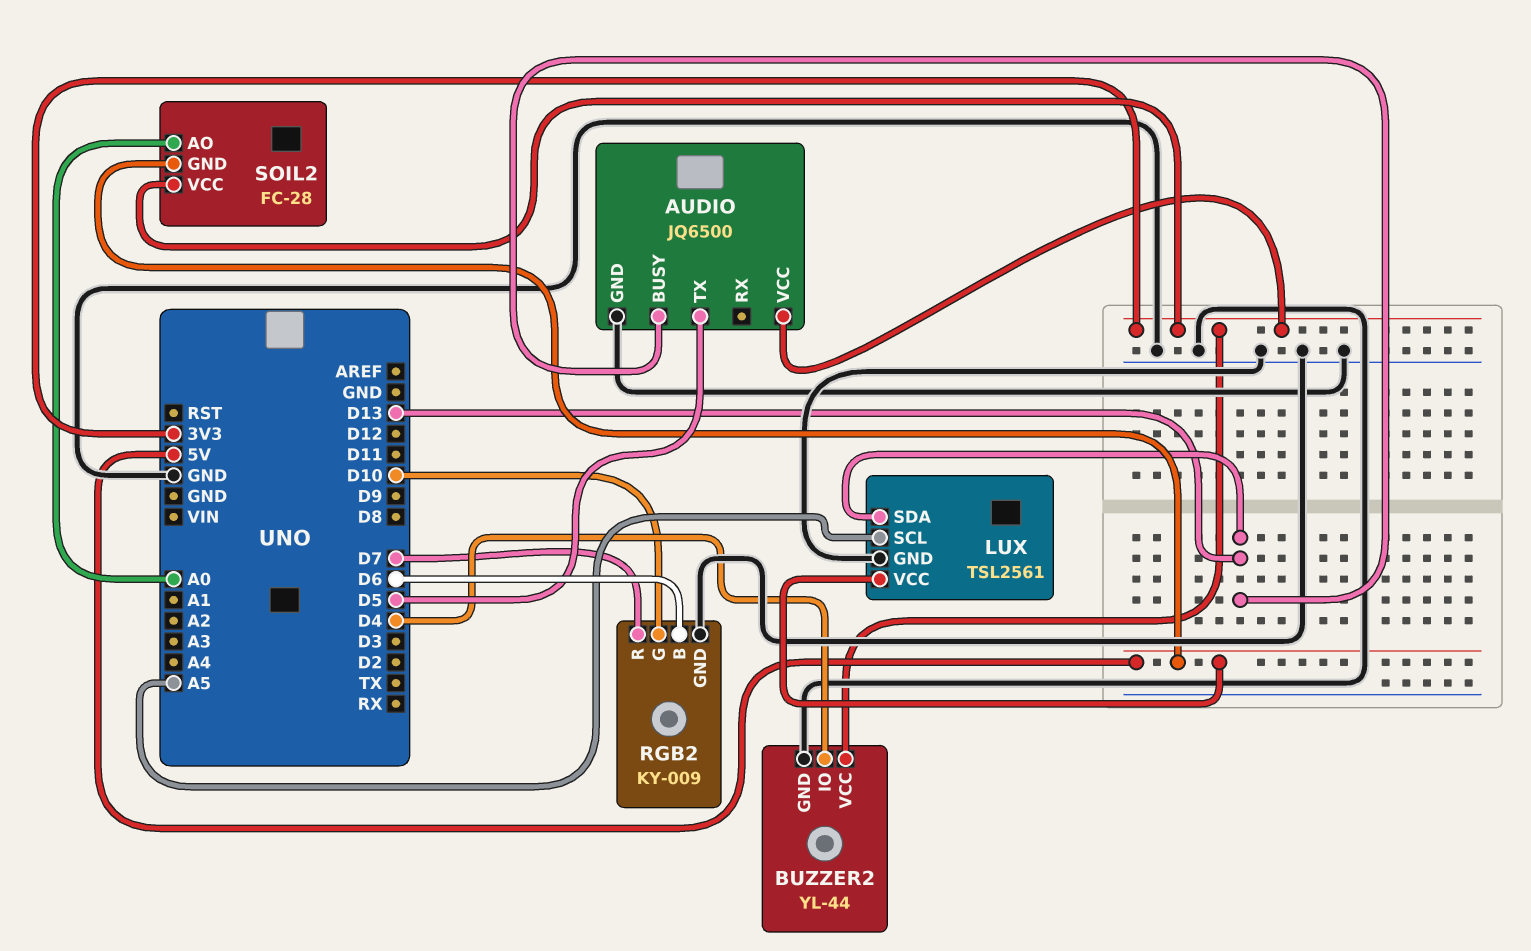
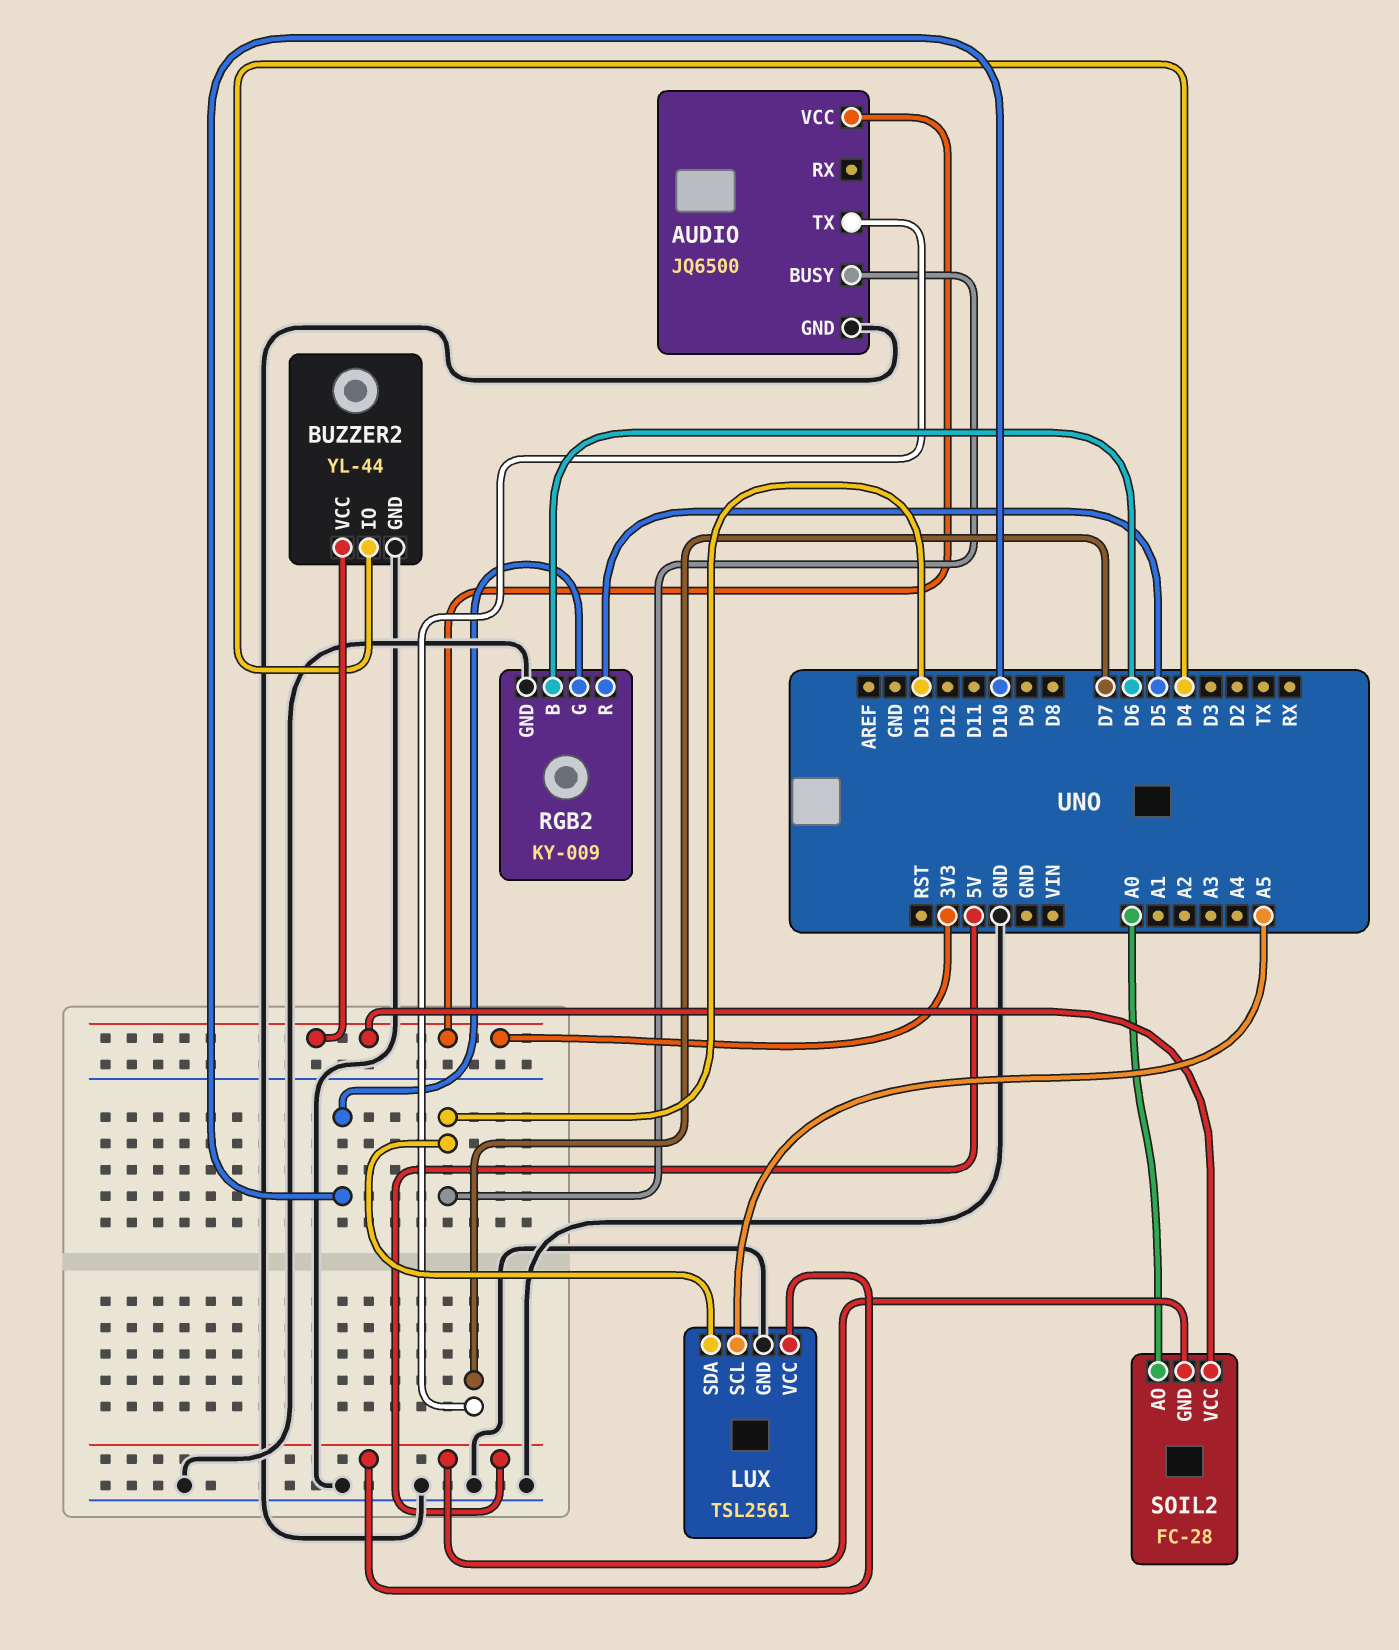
AUDIO pin TX: D5 -> D7
RGB2 pin R: D7 -> D5

